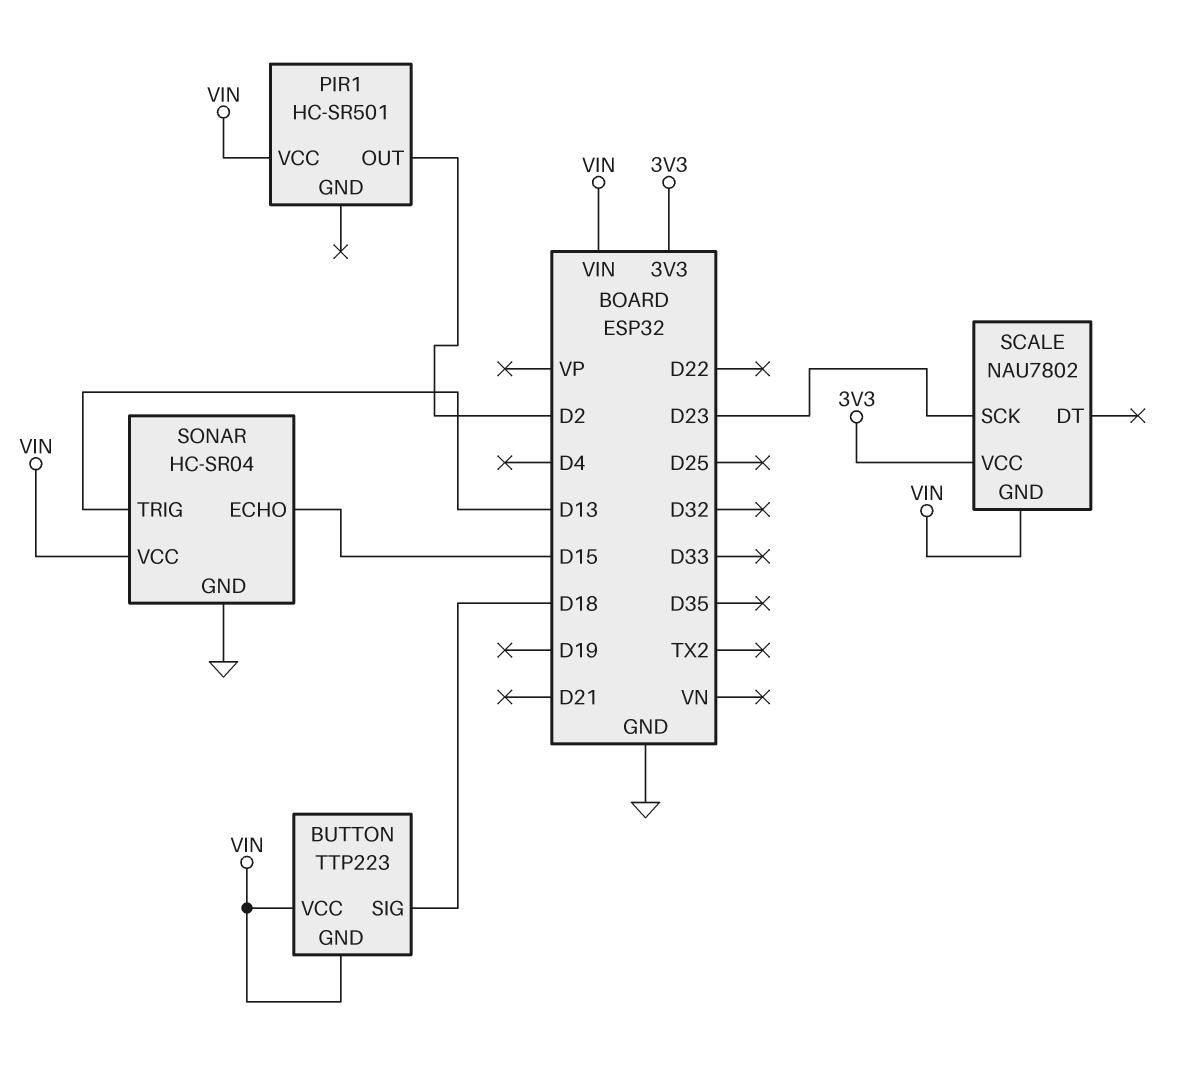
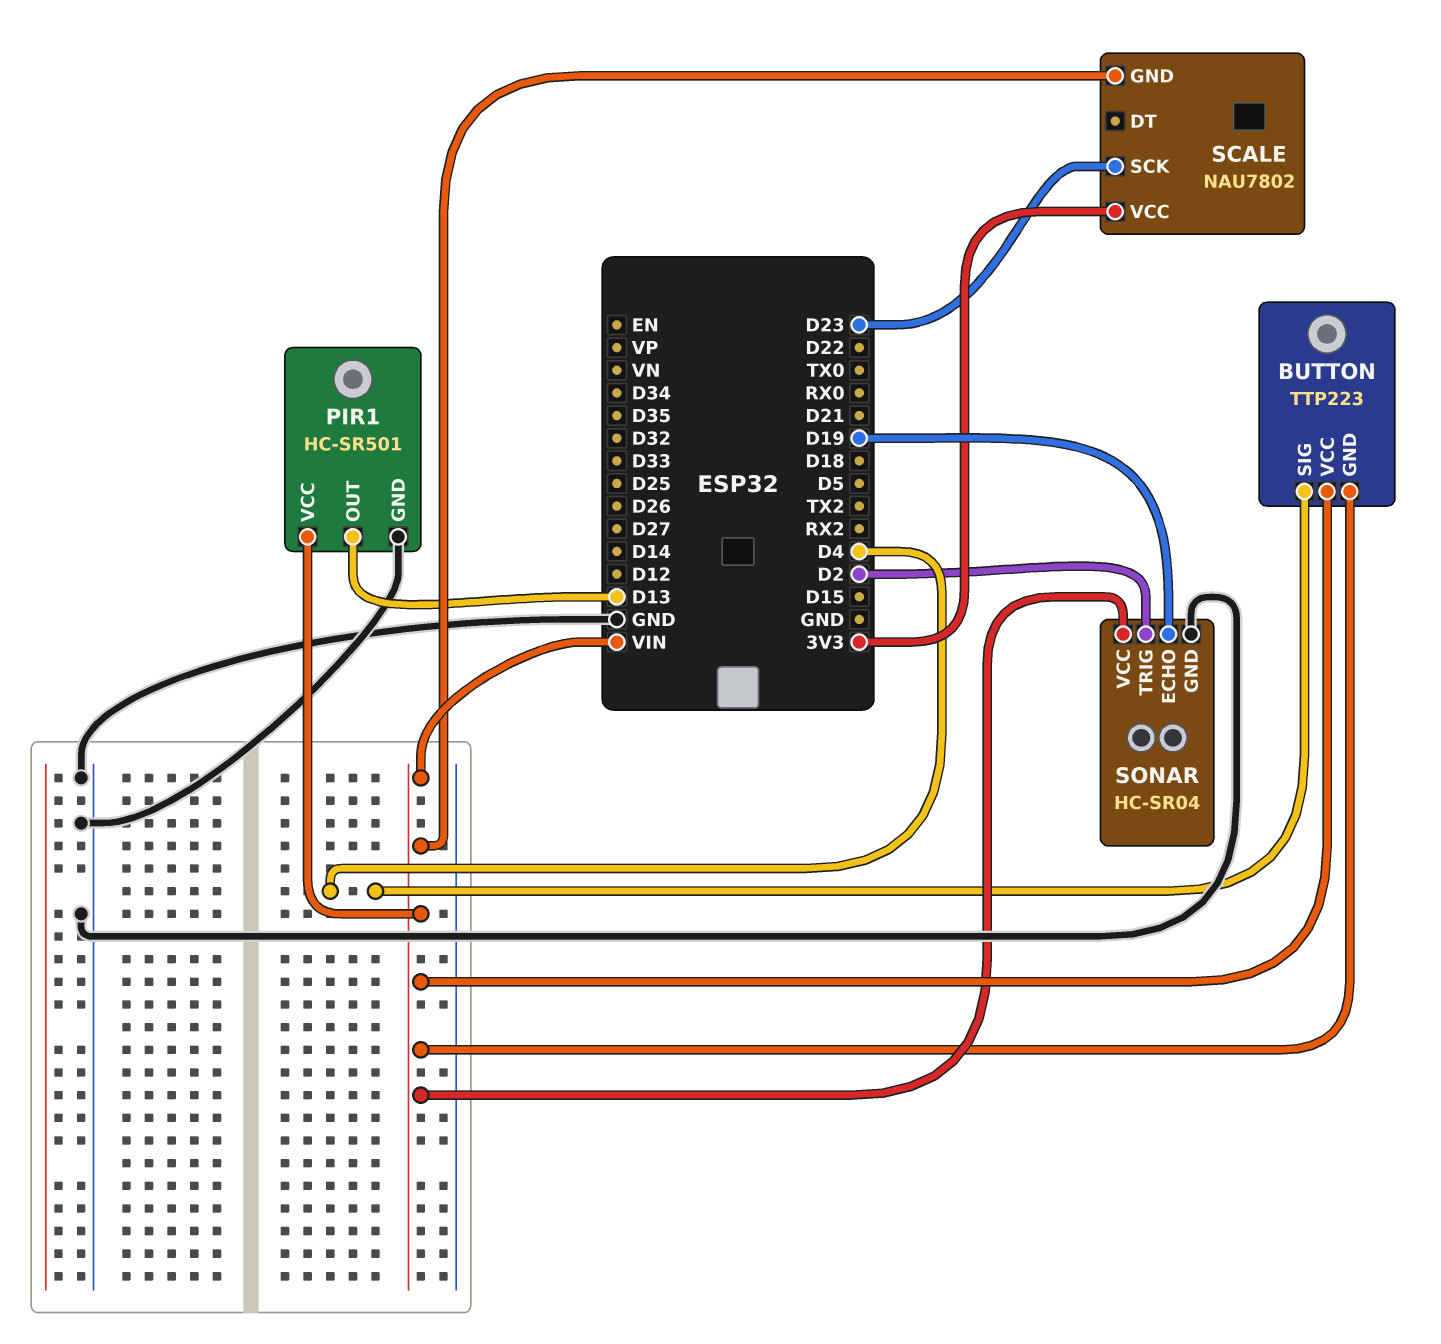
BUTTON pin SIG: D18 -> D4
PIR1 pin GND: none -> GND
PIR1 pin OUT: D2 -> D13
SONAR pin ECHO: D15 -> D19
SONAR pin TRIG: D13 -> D2

